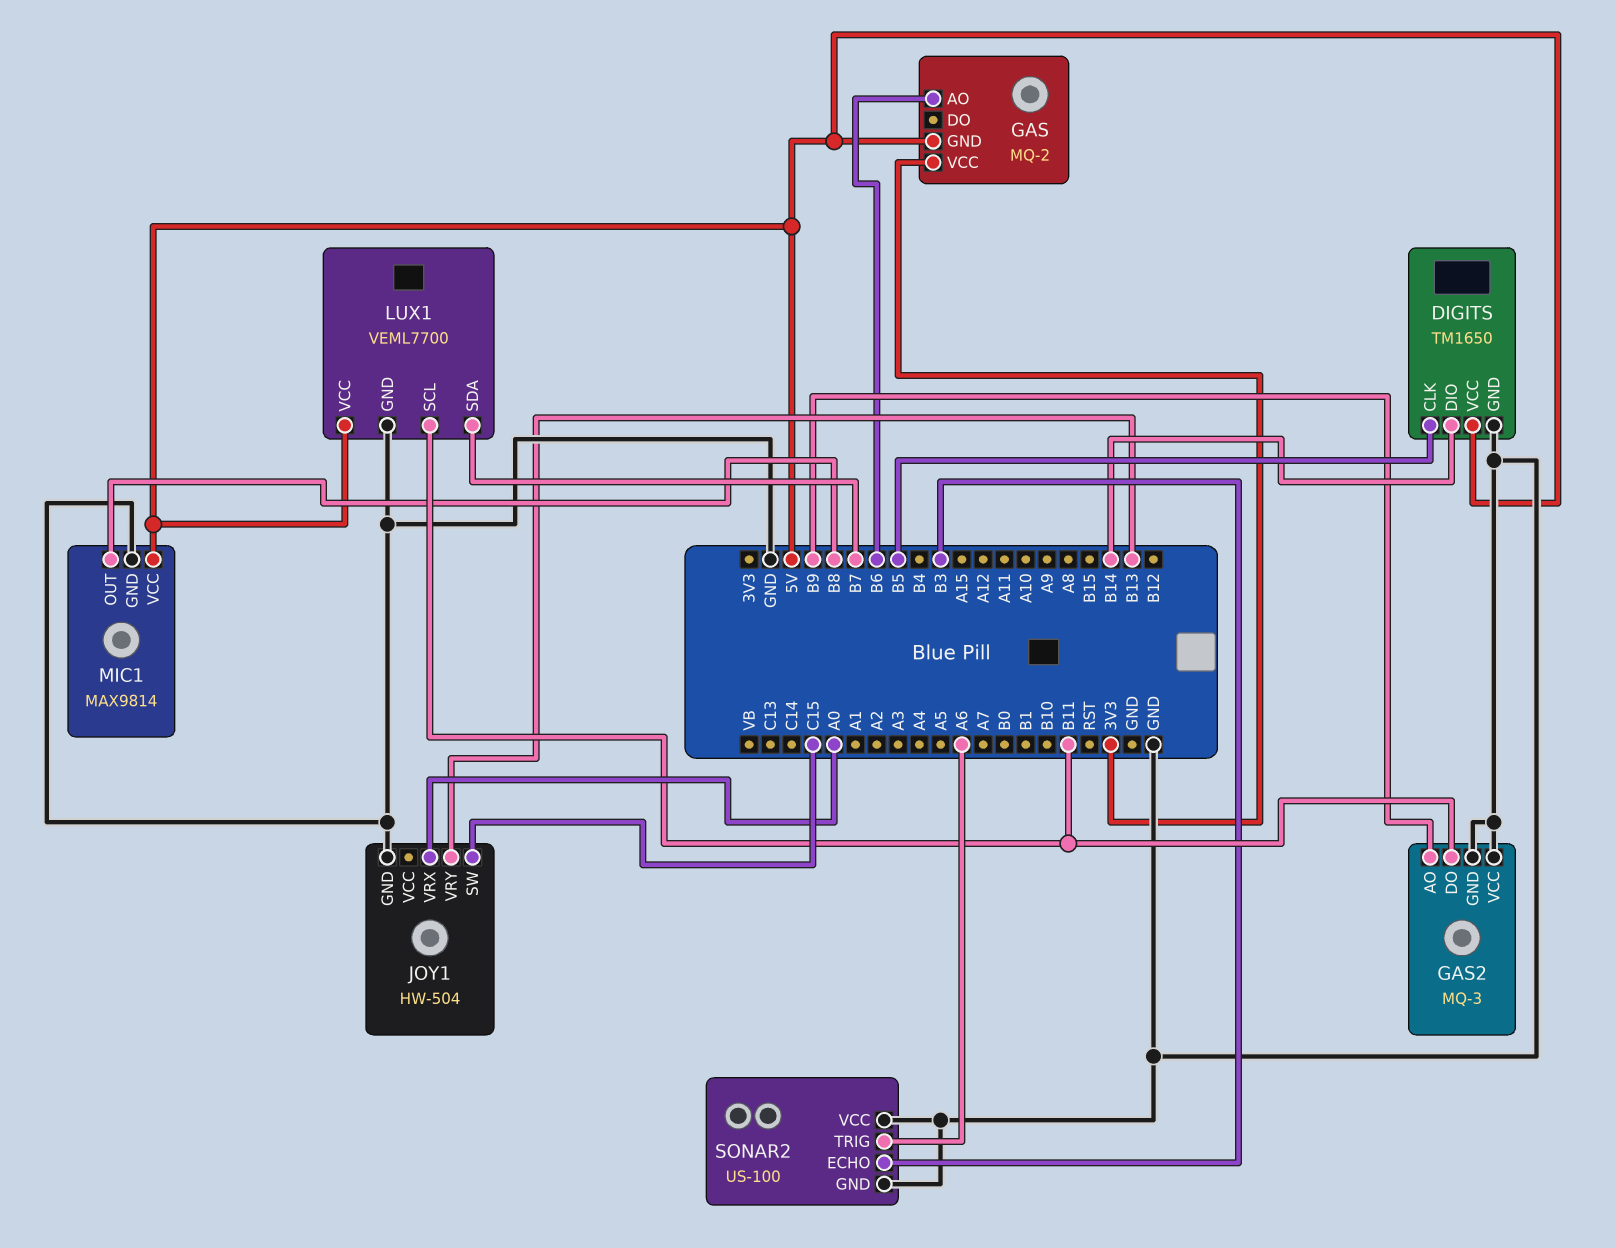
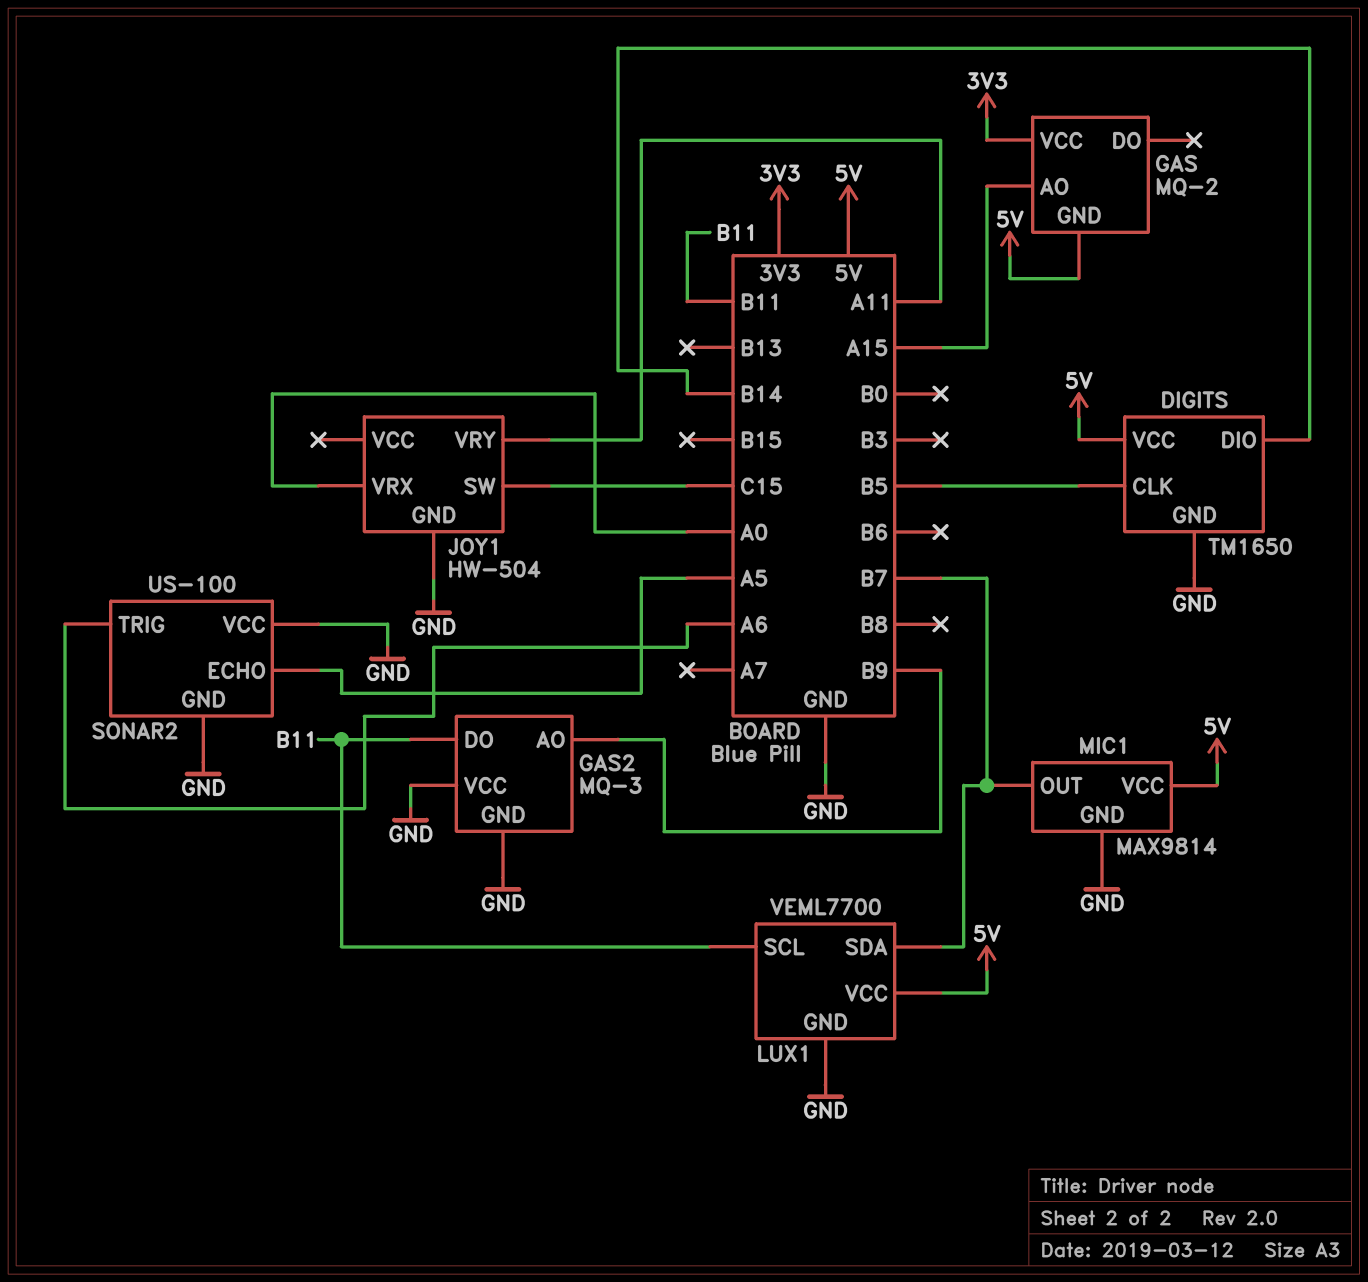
GAS pin AO: B6 -> A15
JOY1 pin VRY: B13 -> A11
MIC1 pin OUT: B8 -> B7
SONAR2 pin ECHO: B3 -> A5

